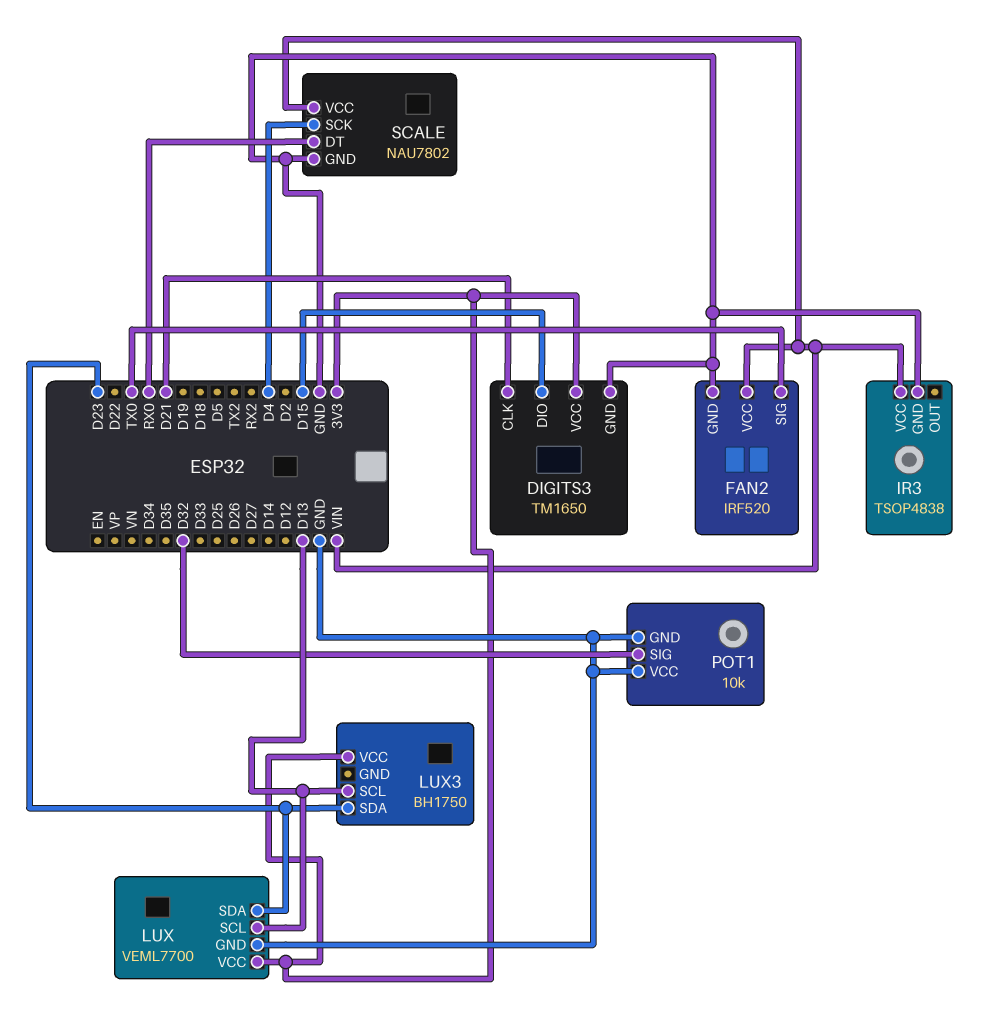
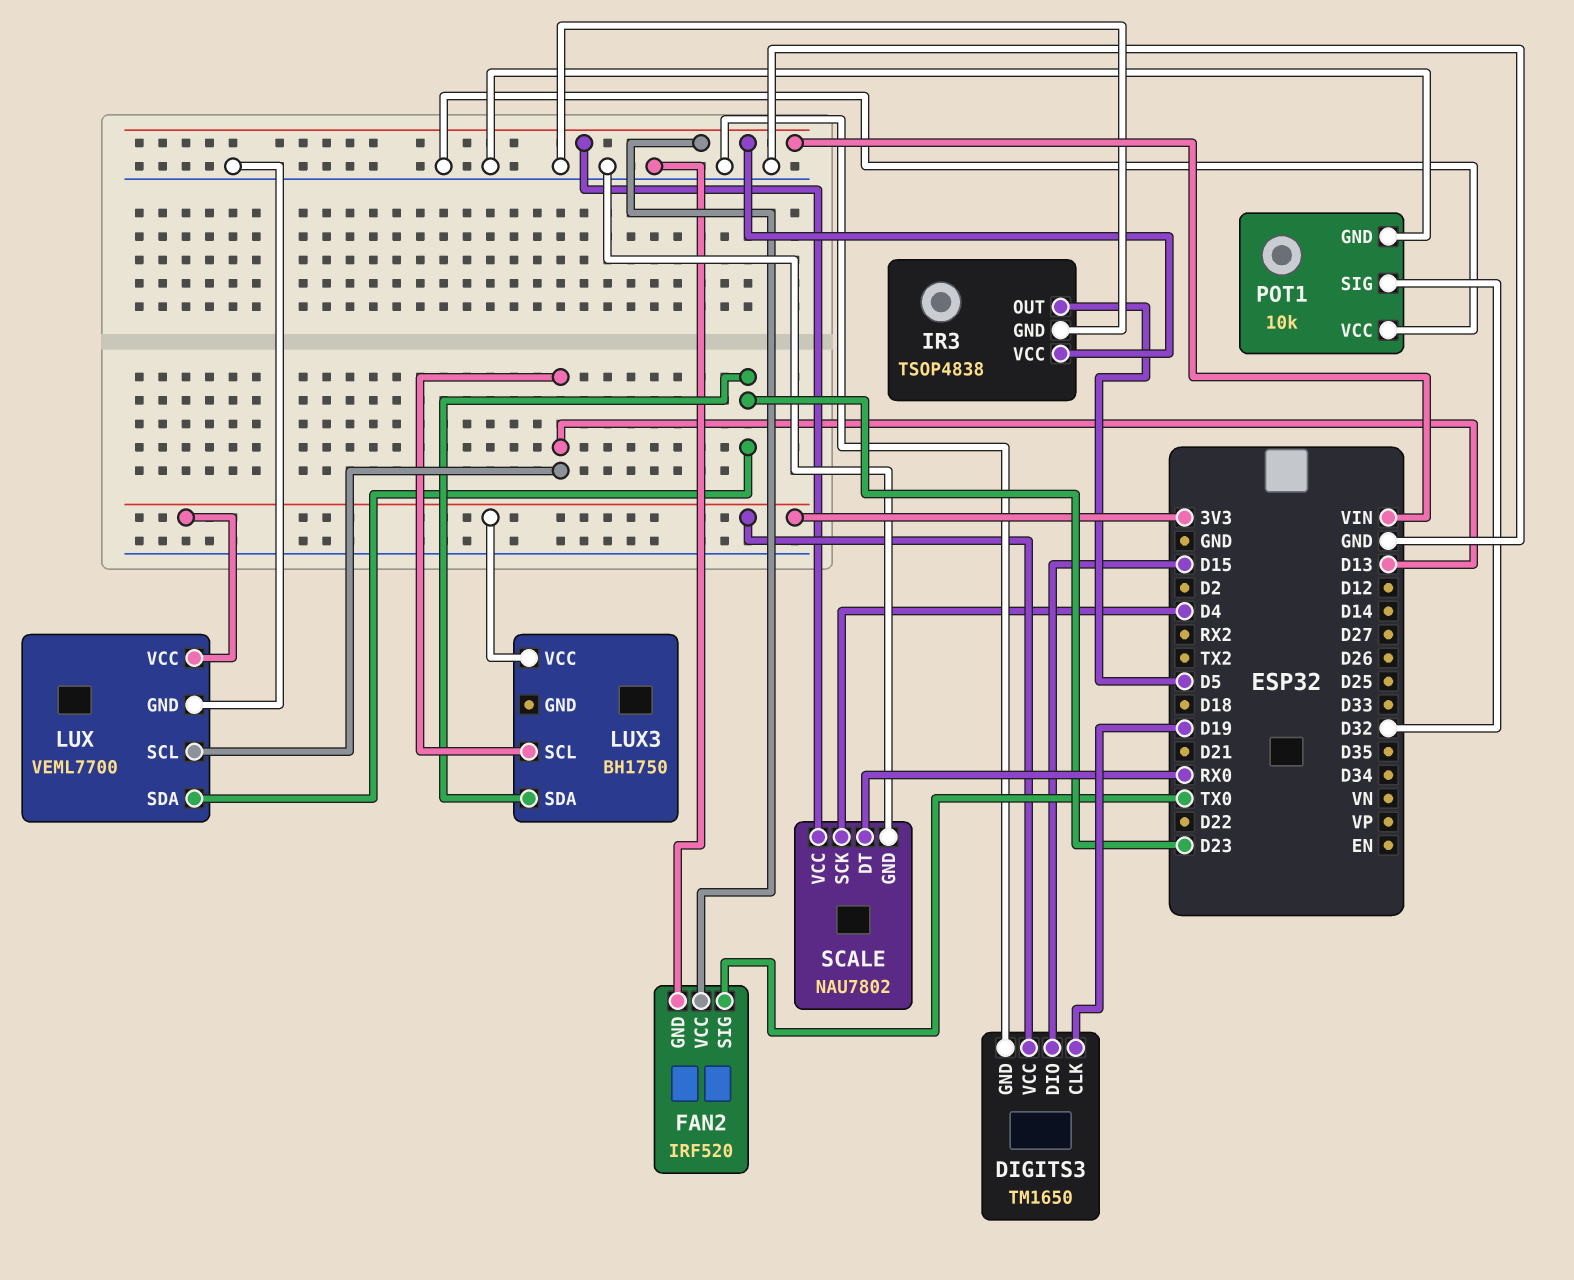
DIGITS3 pin CLK: D21 -> D19
IR3 pin OUT: none -> D5

